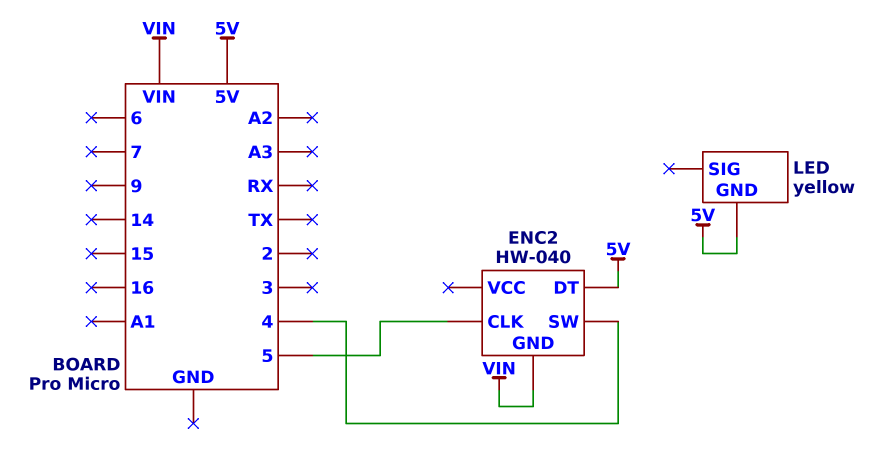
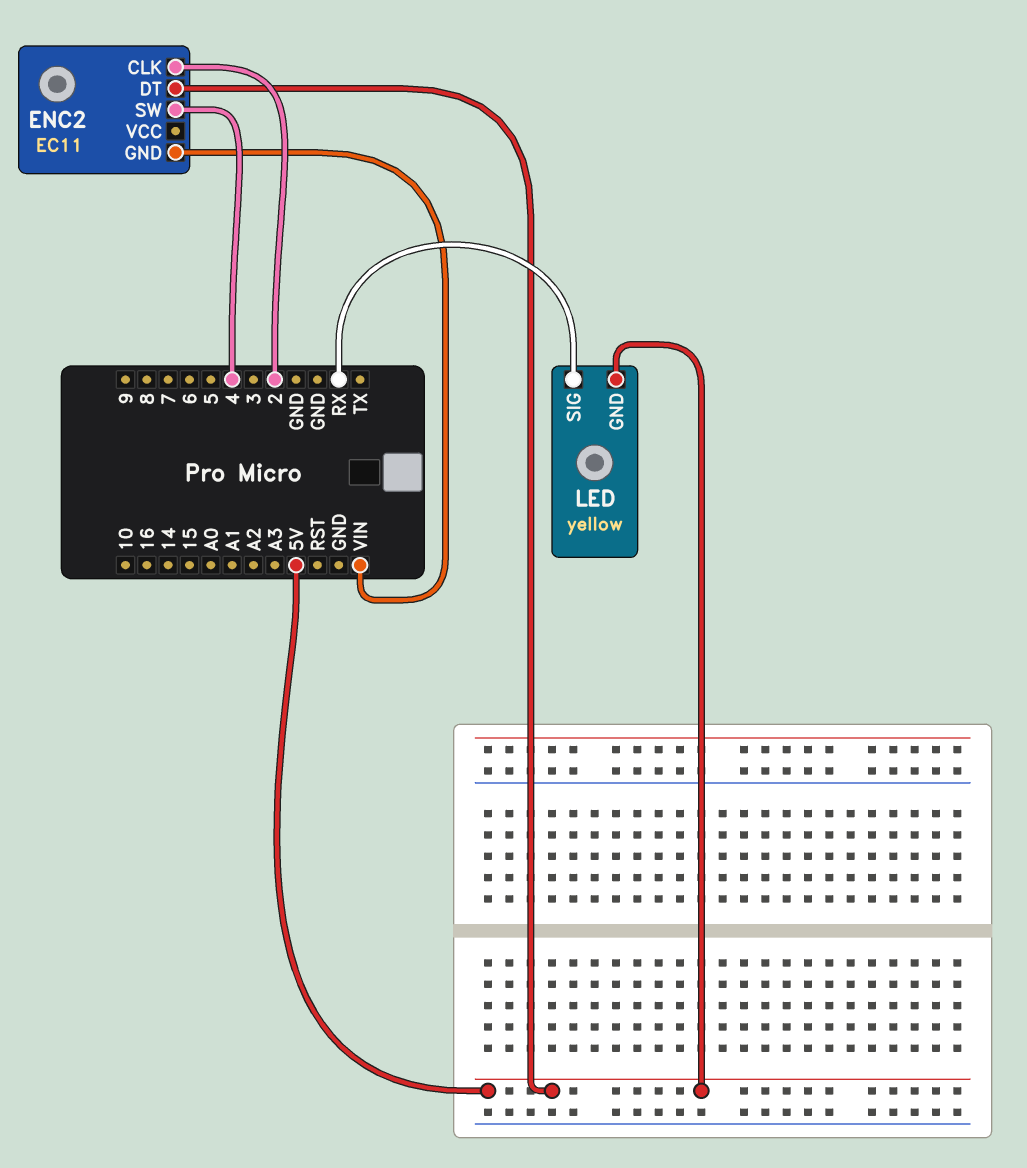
ENC2: HW-040 -> EC11
ENC2 pin CLK: 5 -> 2
LED pin SIG: none -> RX

